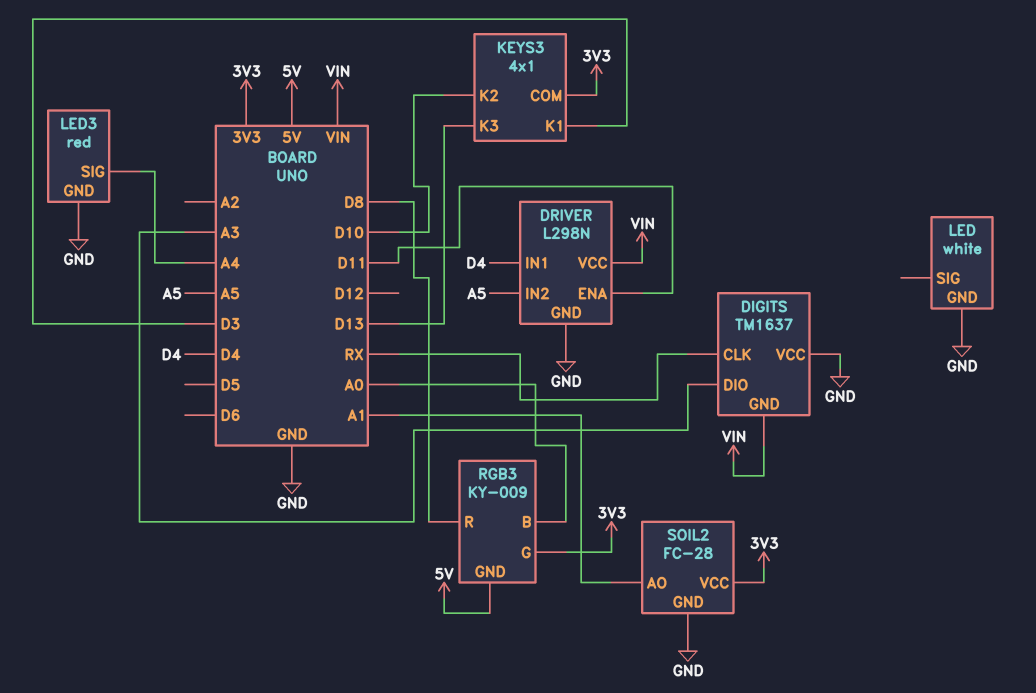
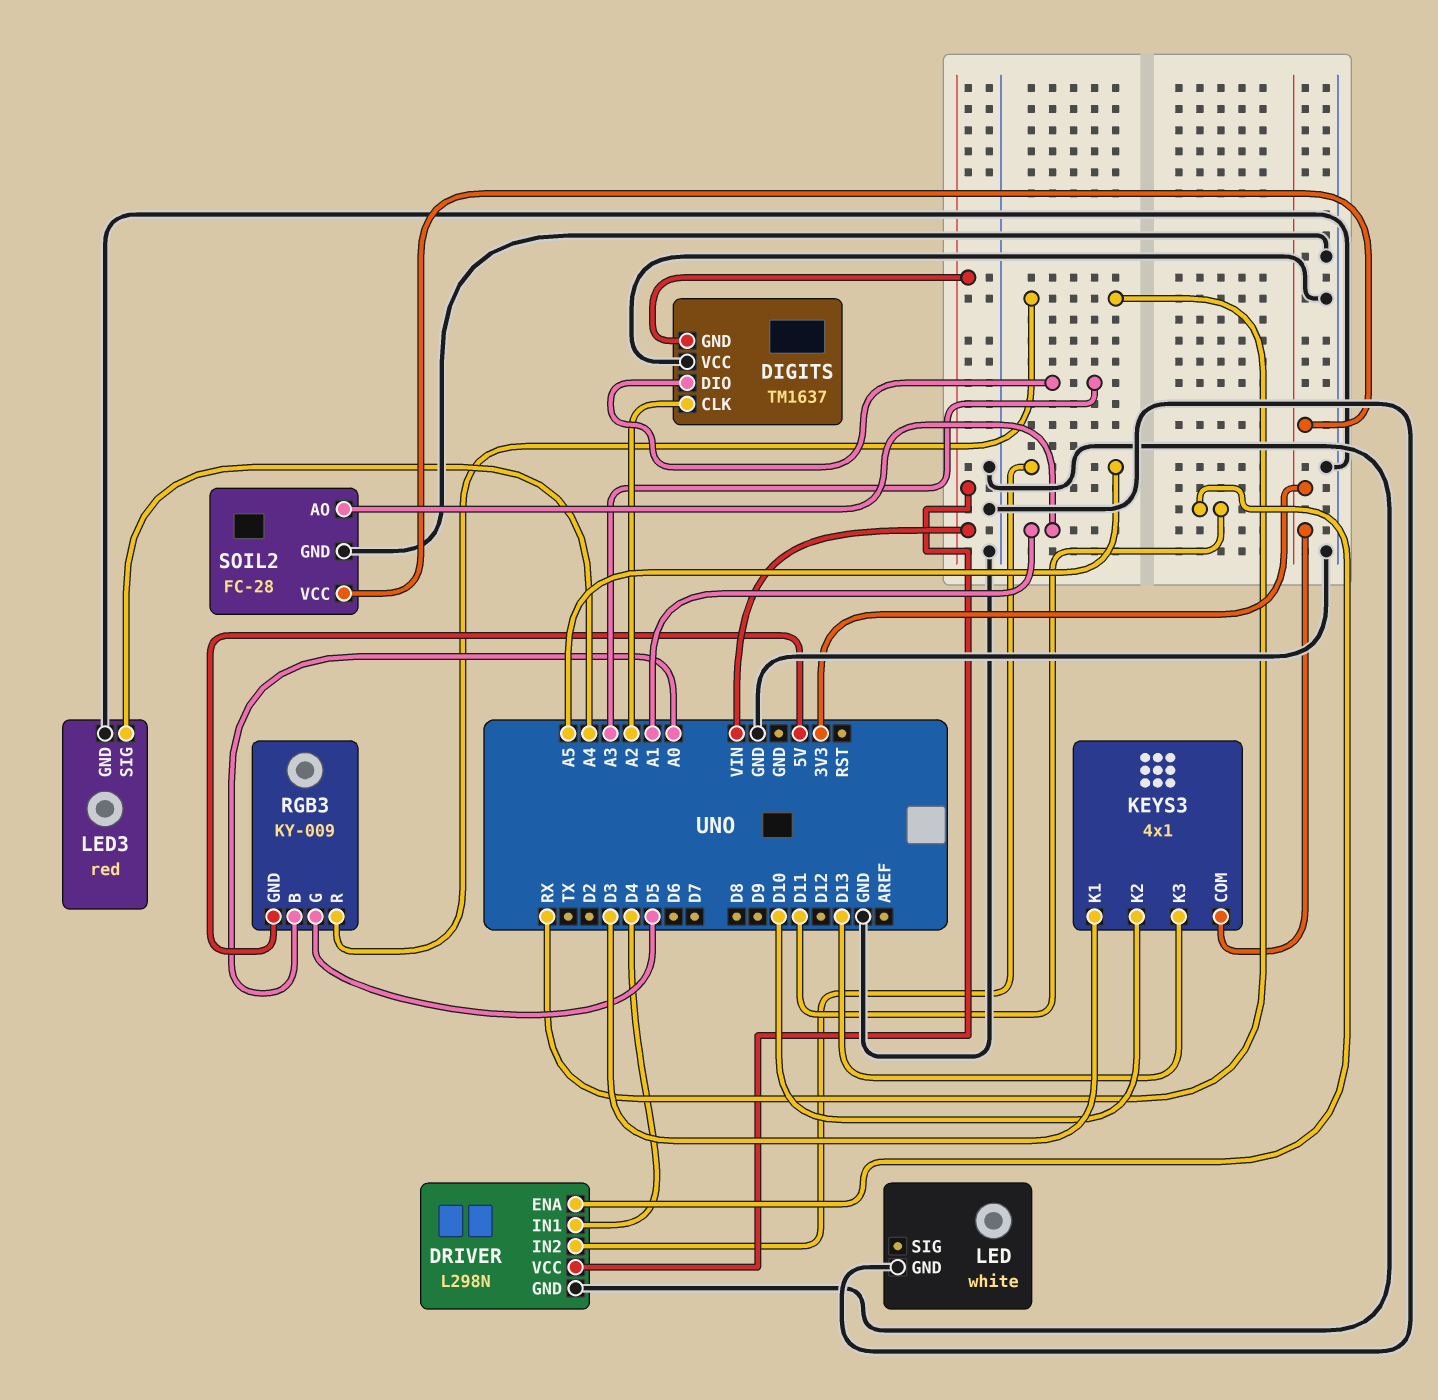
DIGITS pin CLK: RX -> A2
RGB3 pin G: 3V3 -> D5
RGB3 pin R: D8 -> RX

